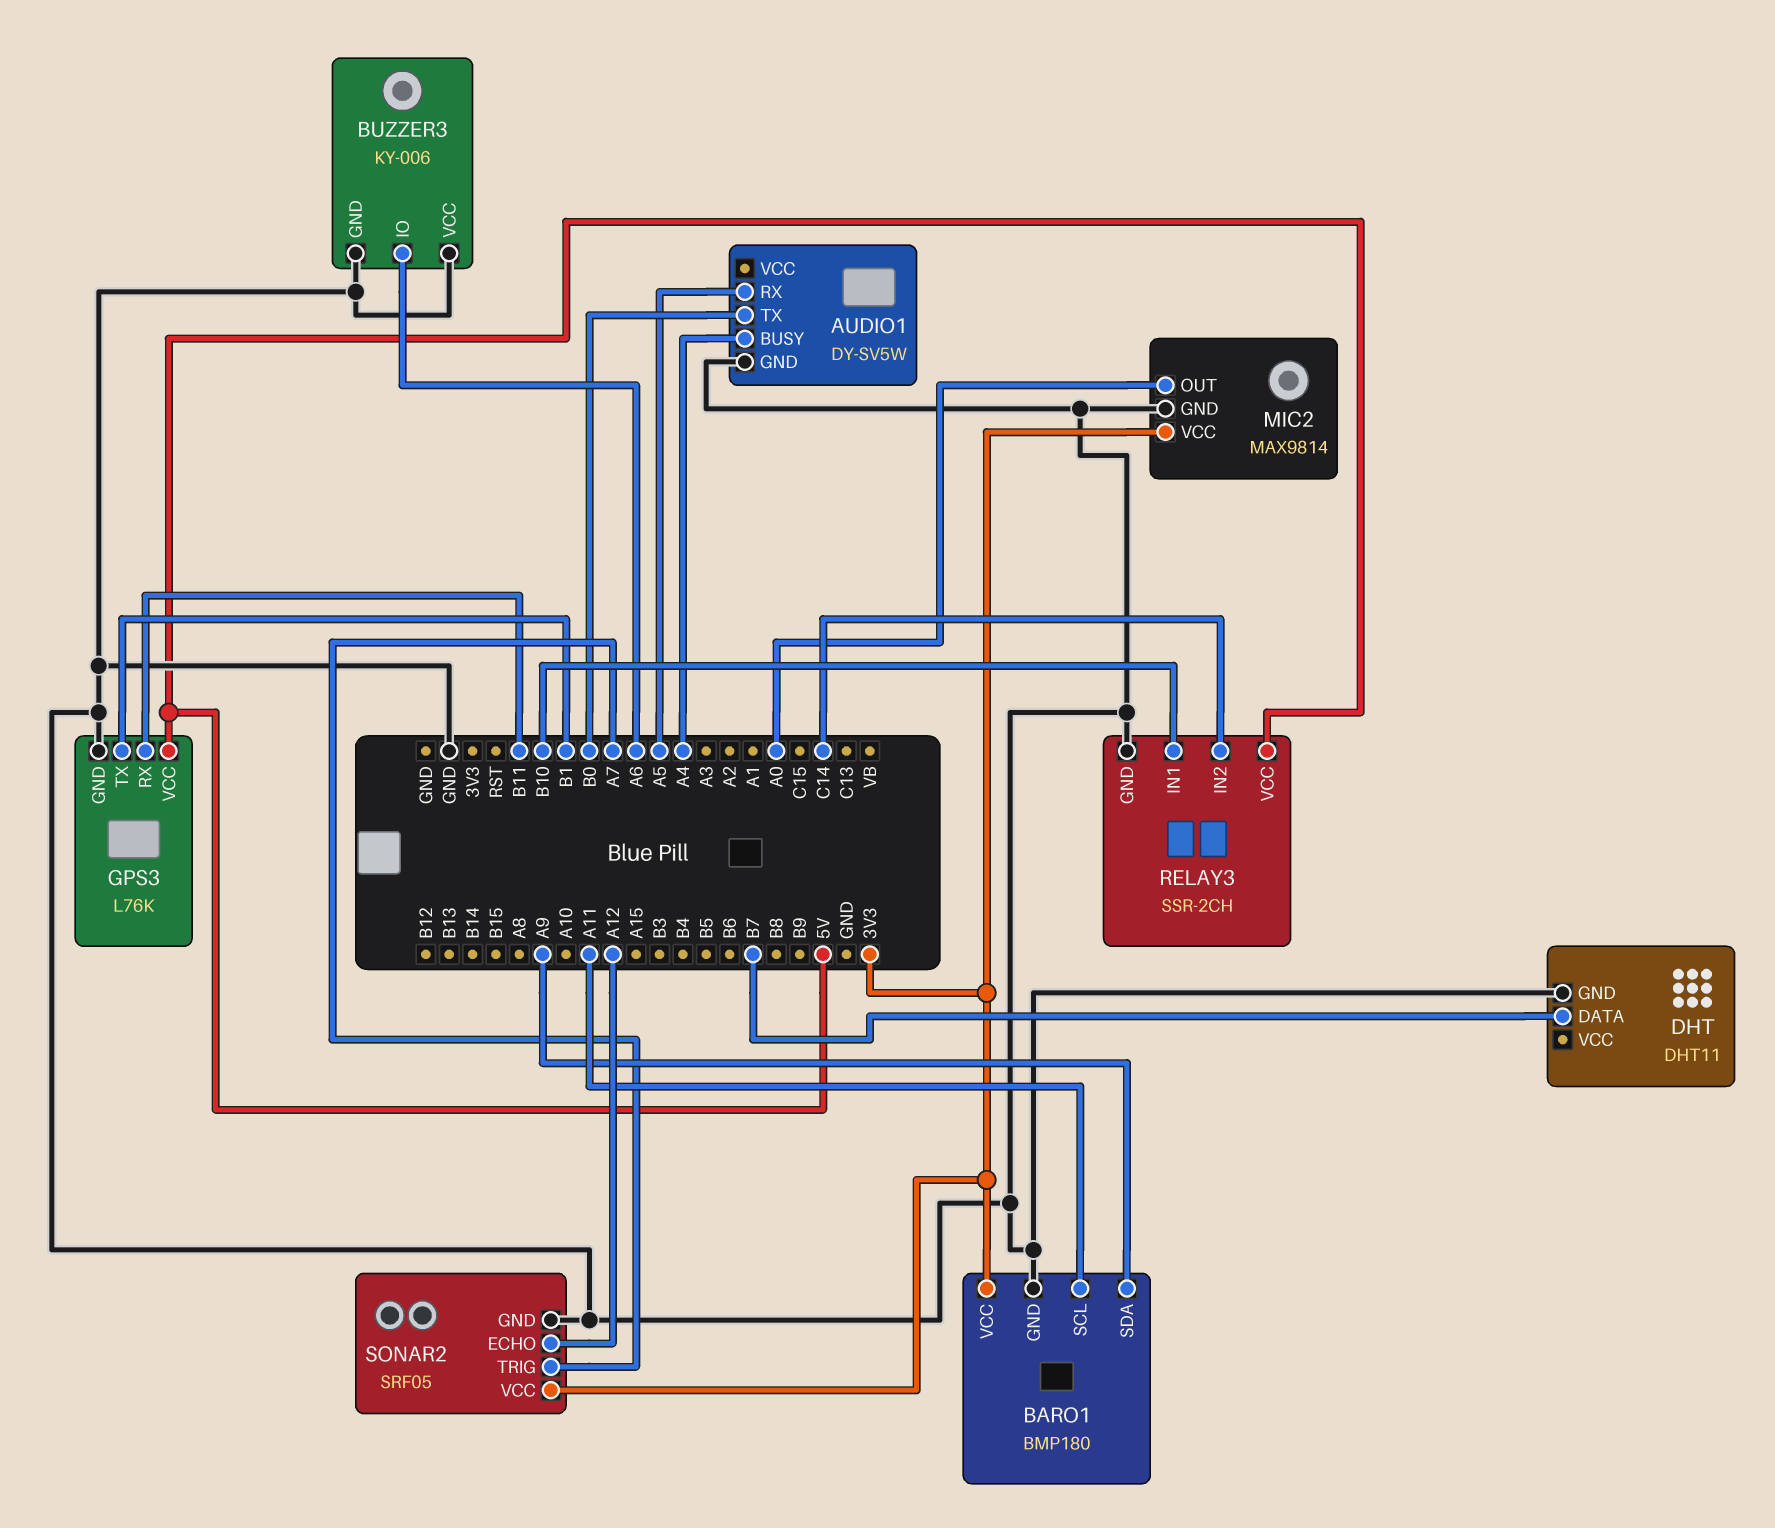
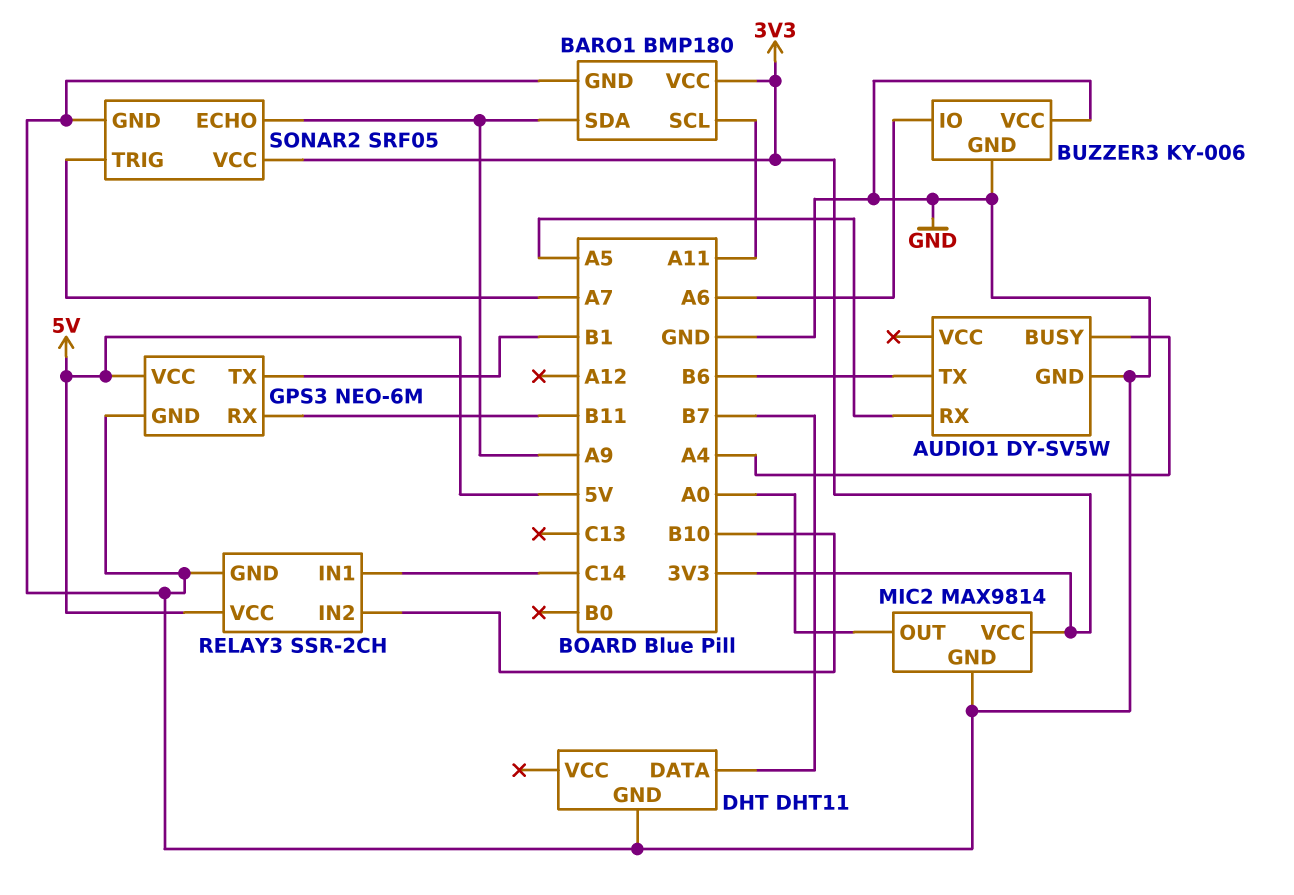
AUDIO1 pin TX: B0 -> B6
GPS3: L76K -> NEO-6M
RELAY3 pin IN1: B10 -> C14
RELAY3 pin IN2: C14 -> B10
SONAR2 pin ECHO: A12 -> A9

